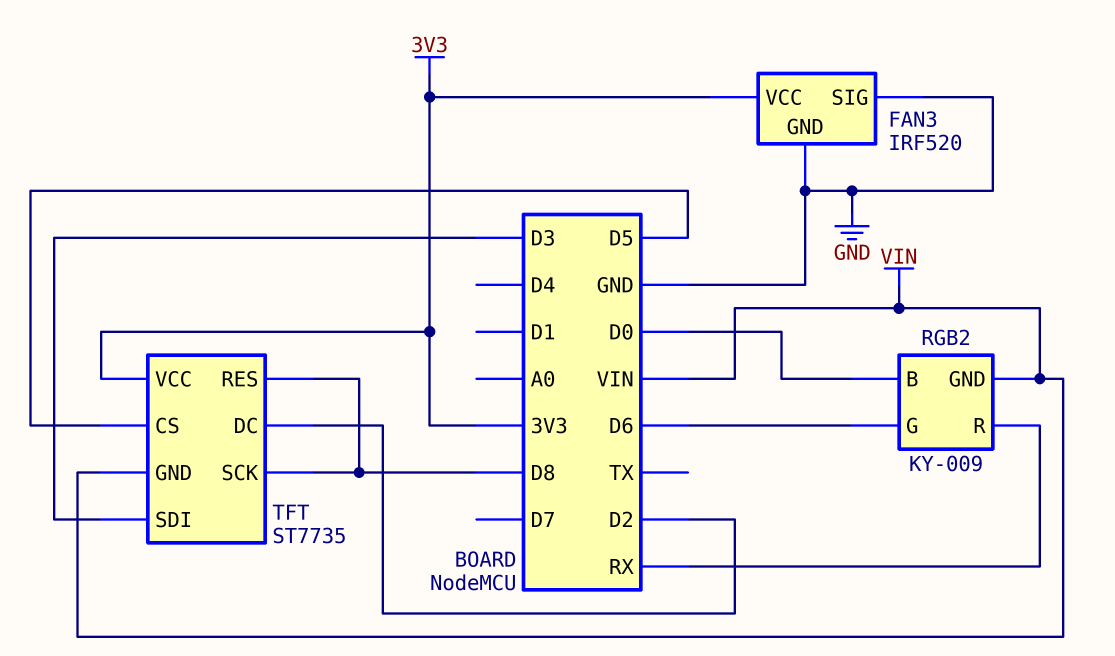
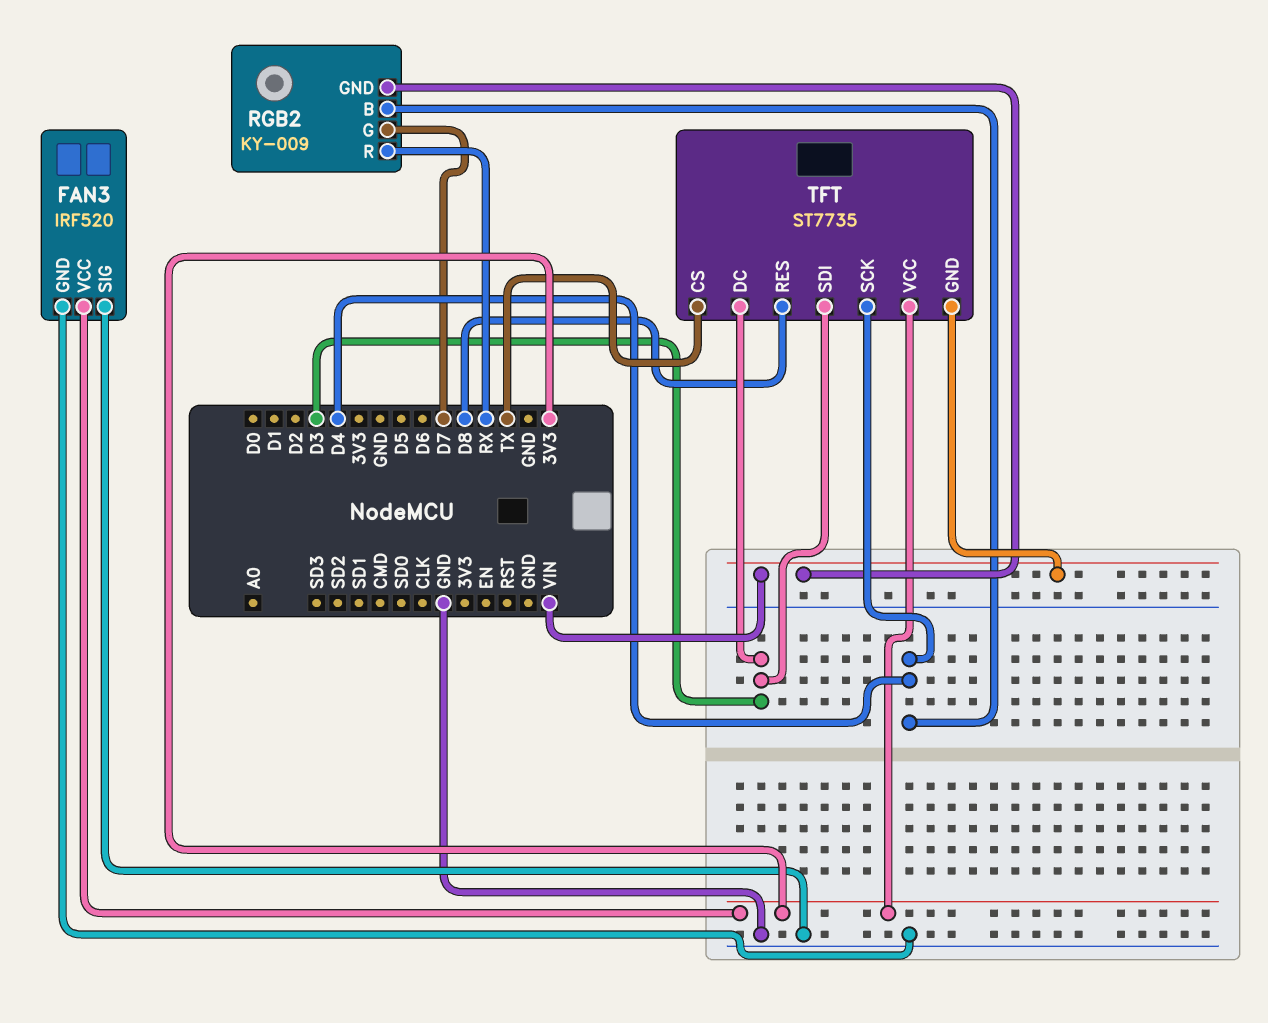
RGB2 pin B: D0 -> D4
RGB2 pin G: D6 -> D7
TFT pin CS: D5 -> TX
TFT pin DC: D2 -> D3
TFT pin SCK: D8 -> D4

